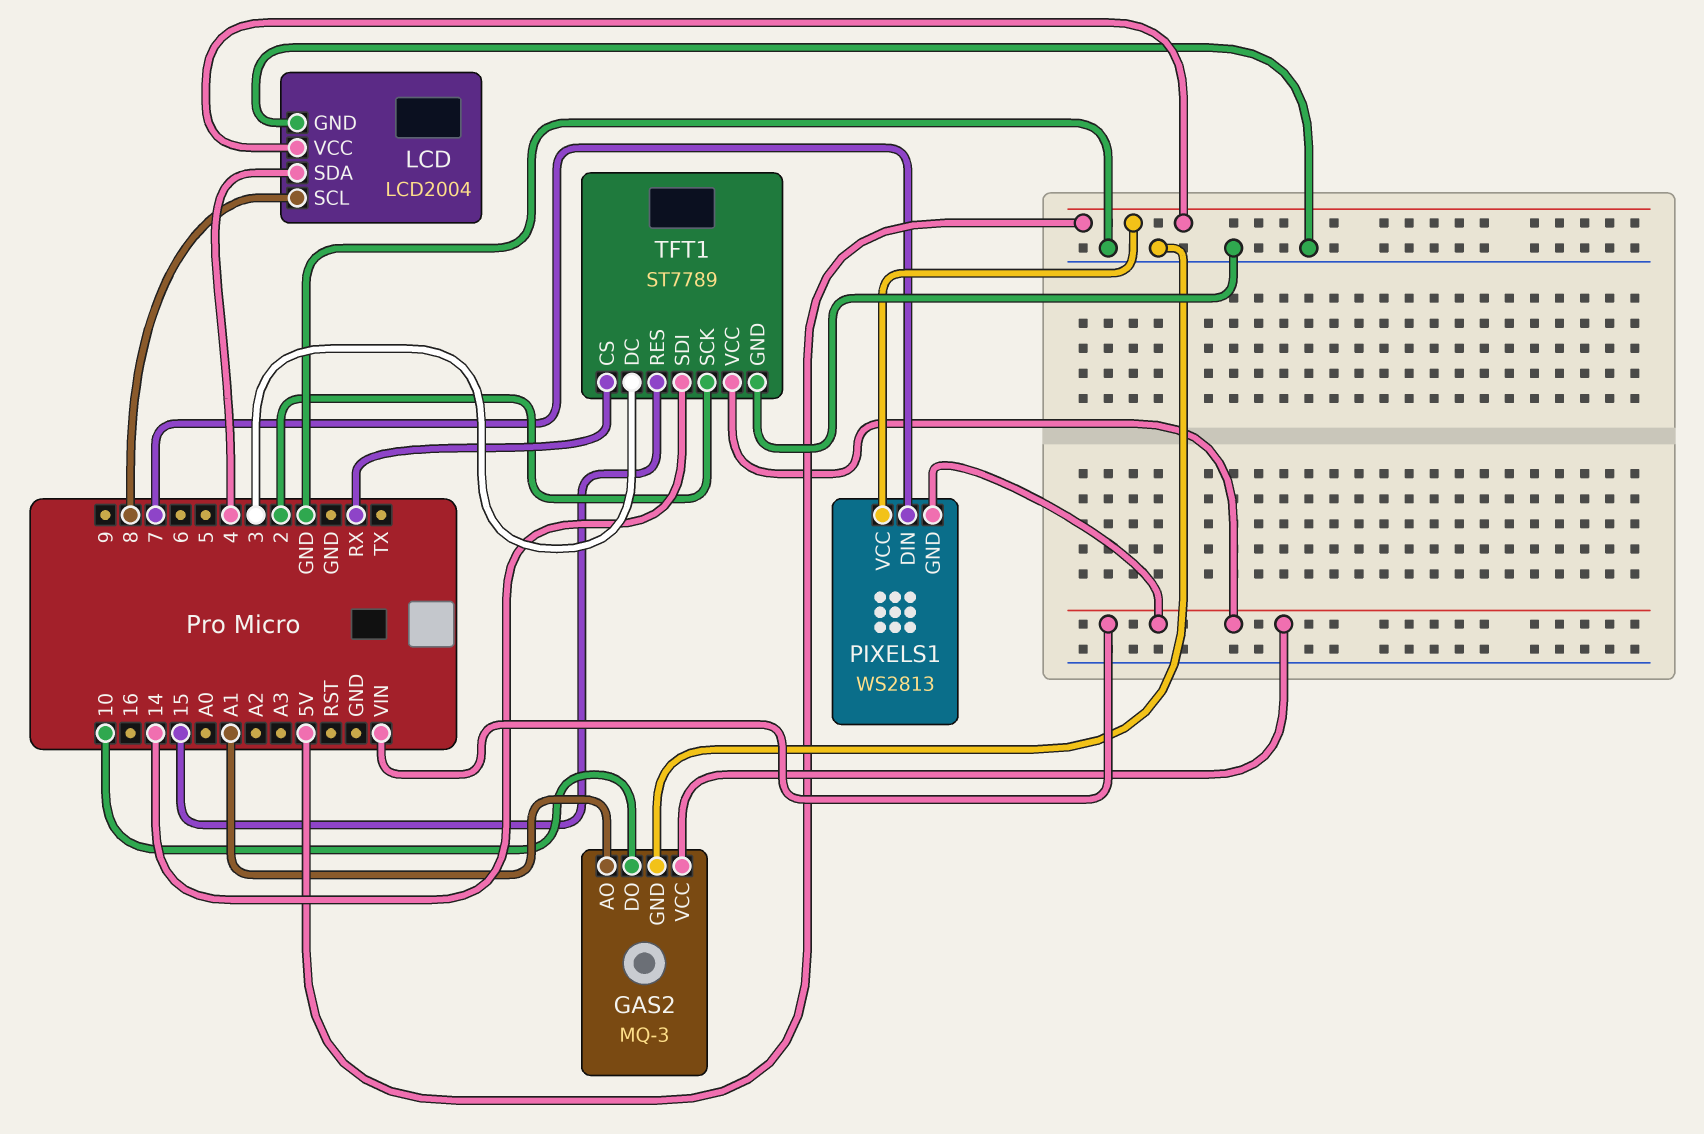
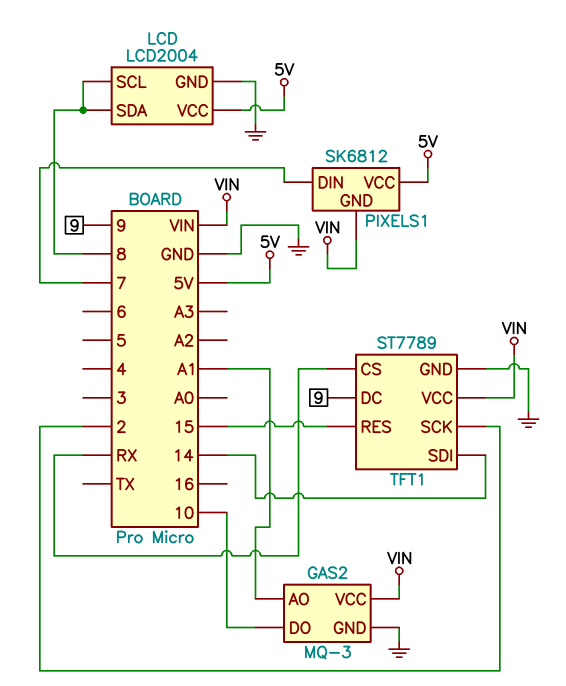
LCD pin SDA: 4 -> 8
PIXELS1: WS2813 -> SK6812
TFT1 pin DC: 3 -> 9

